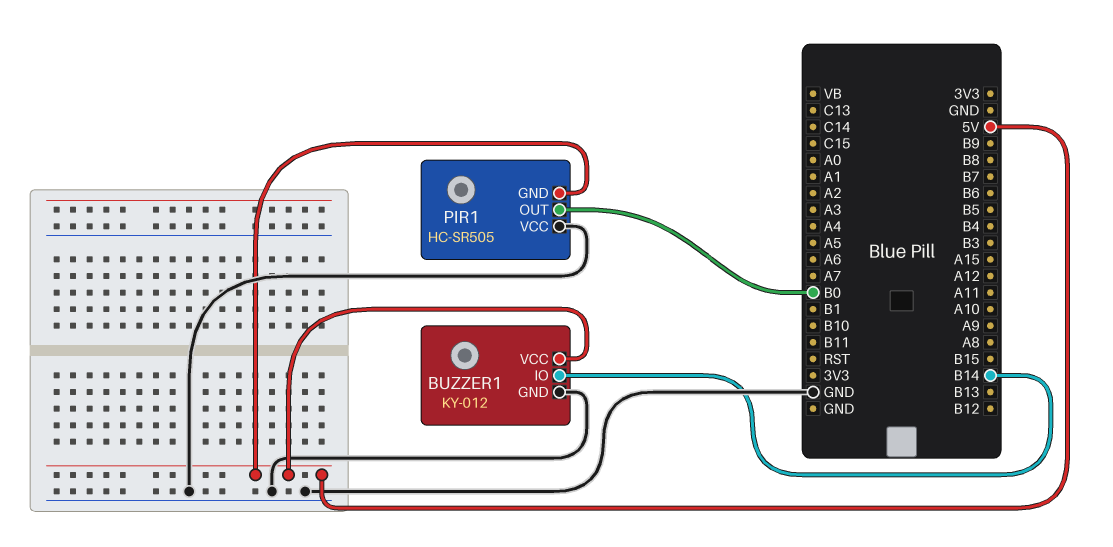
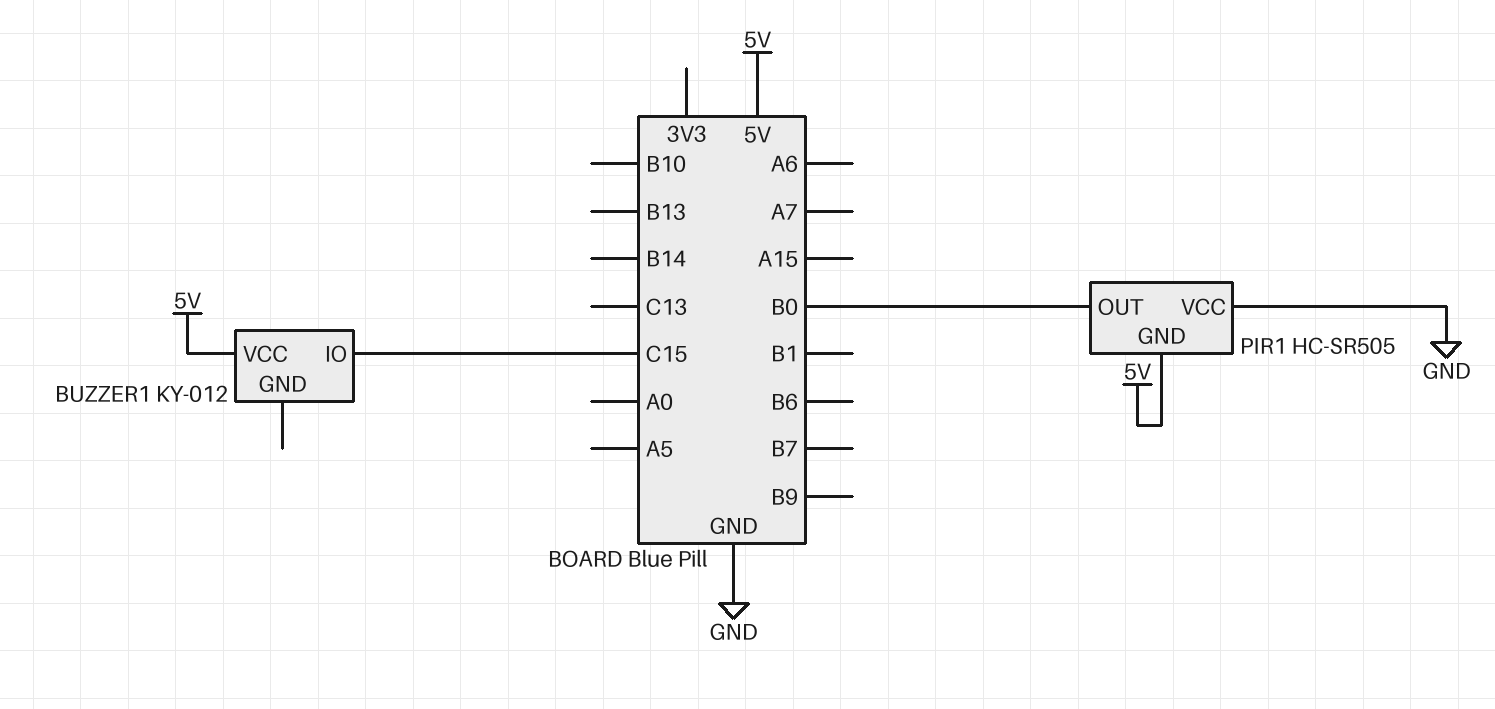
BUZZER1 pin GND: GND -> none
BUZZER1 pin IO: B14 -> C15

